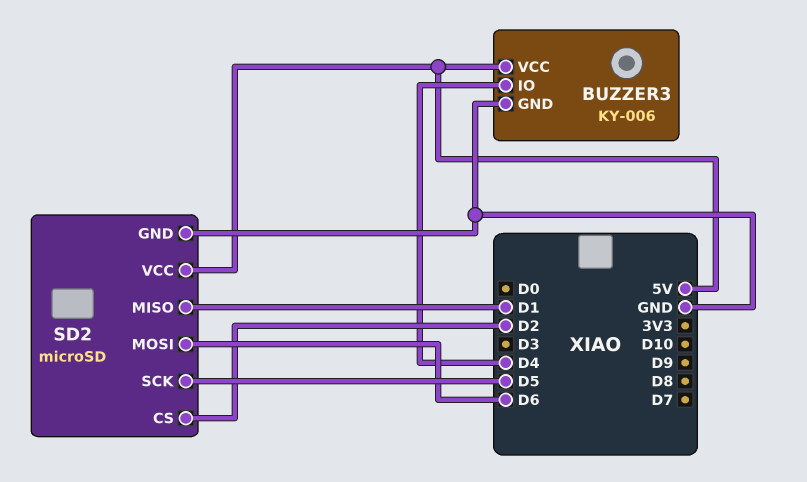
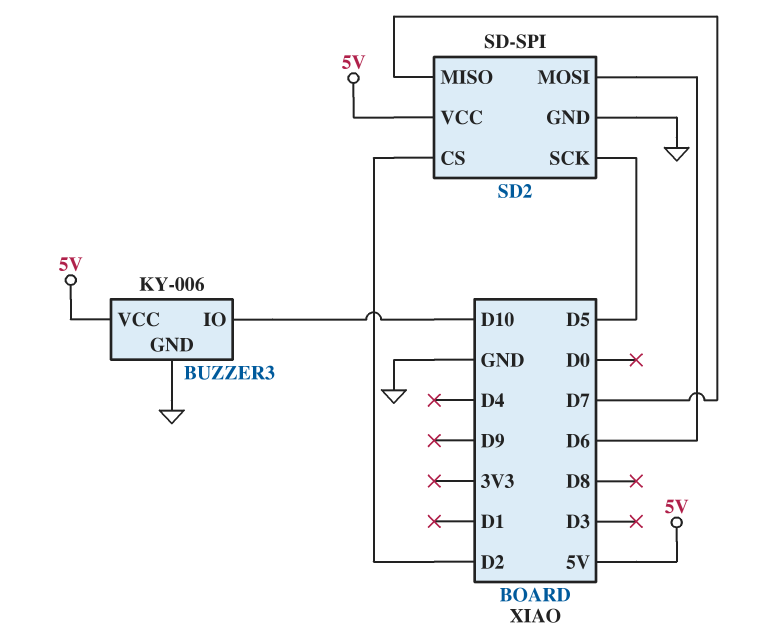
BUZZER3 pin IO: D4 -> D10
SD2: microSD -> SD-SPI
SD2 pin MISO: D1 -> D7

